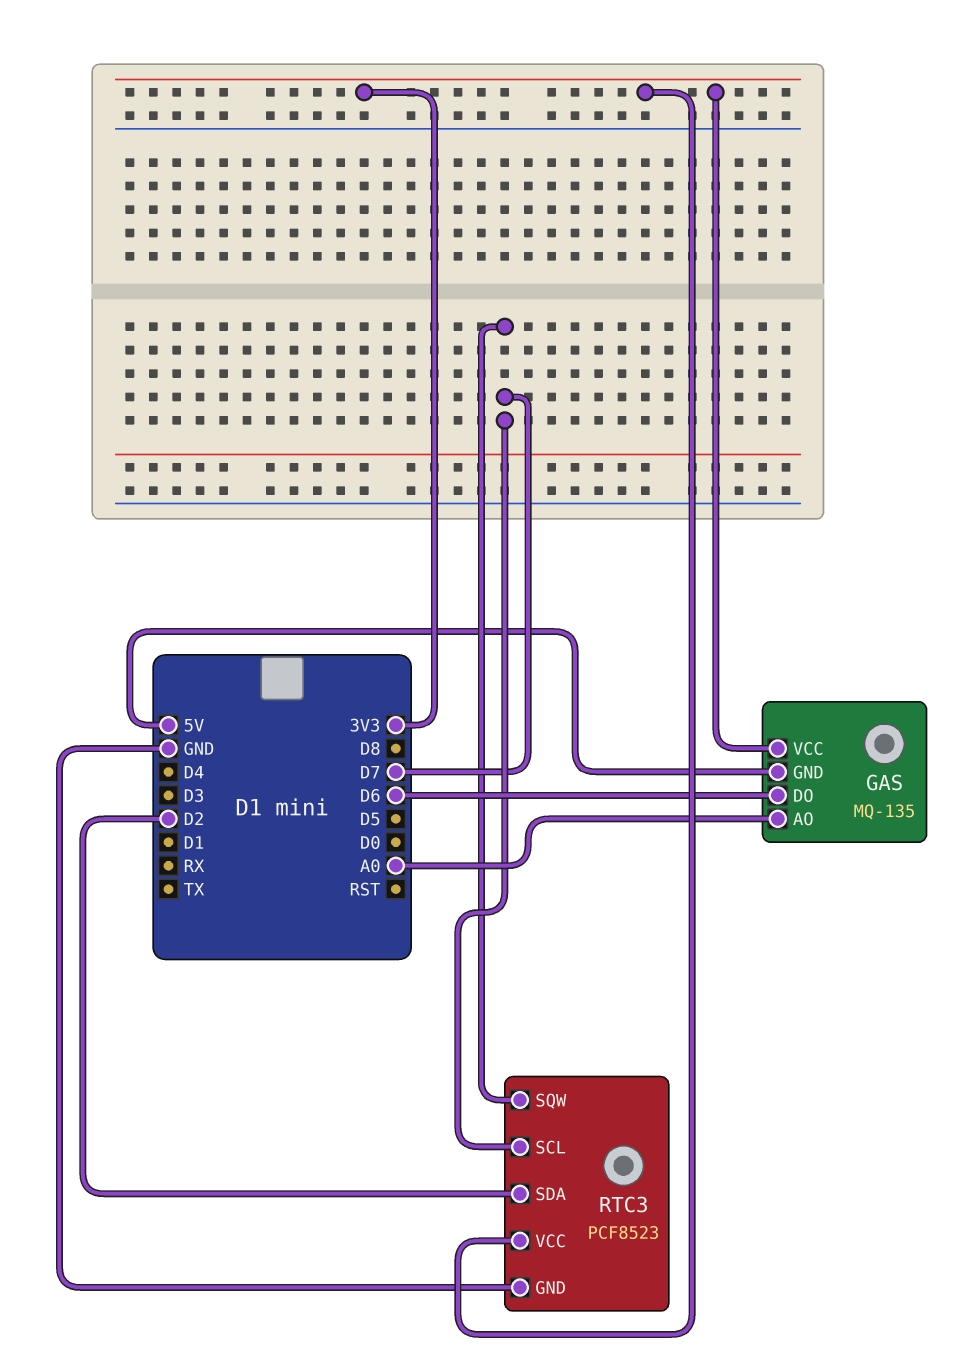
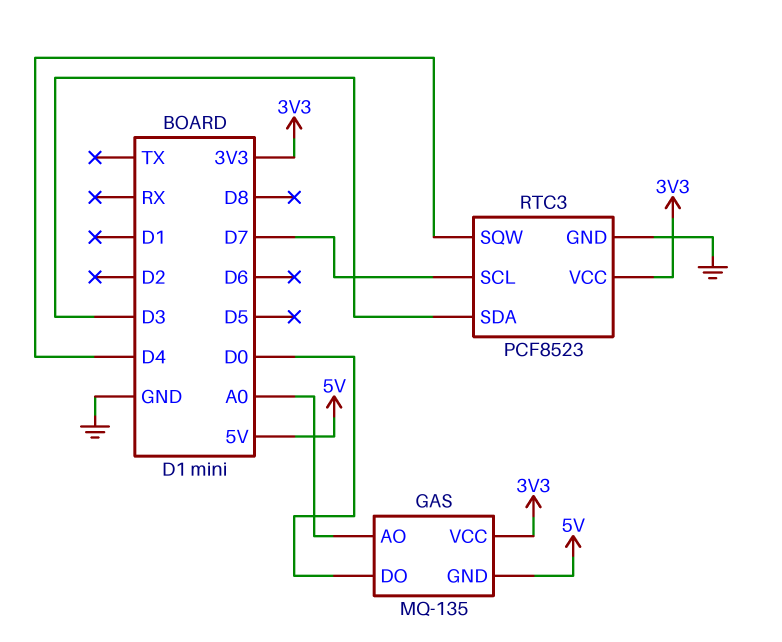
GAS pin DO: D6 -> D0
RTC3 pin SDA: D2 -> D3
RTC3 pin SQW: D7 -> D4

